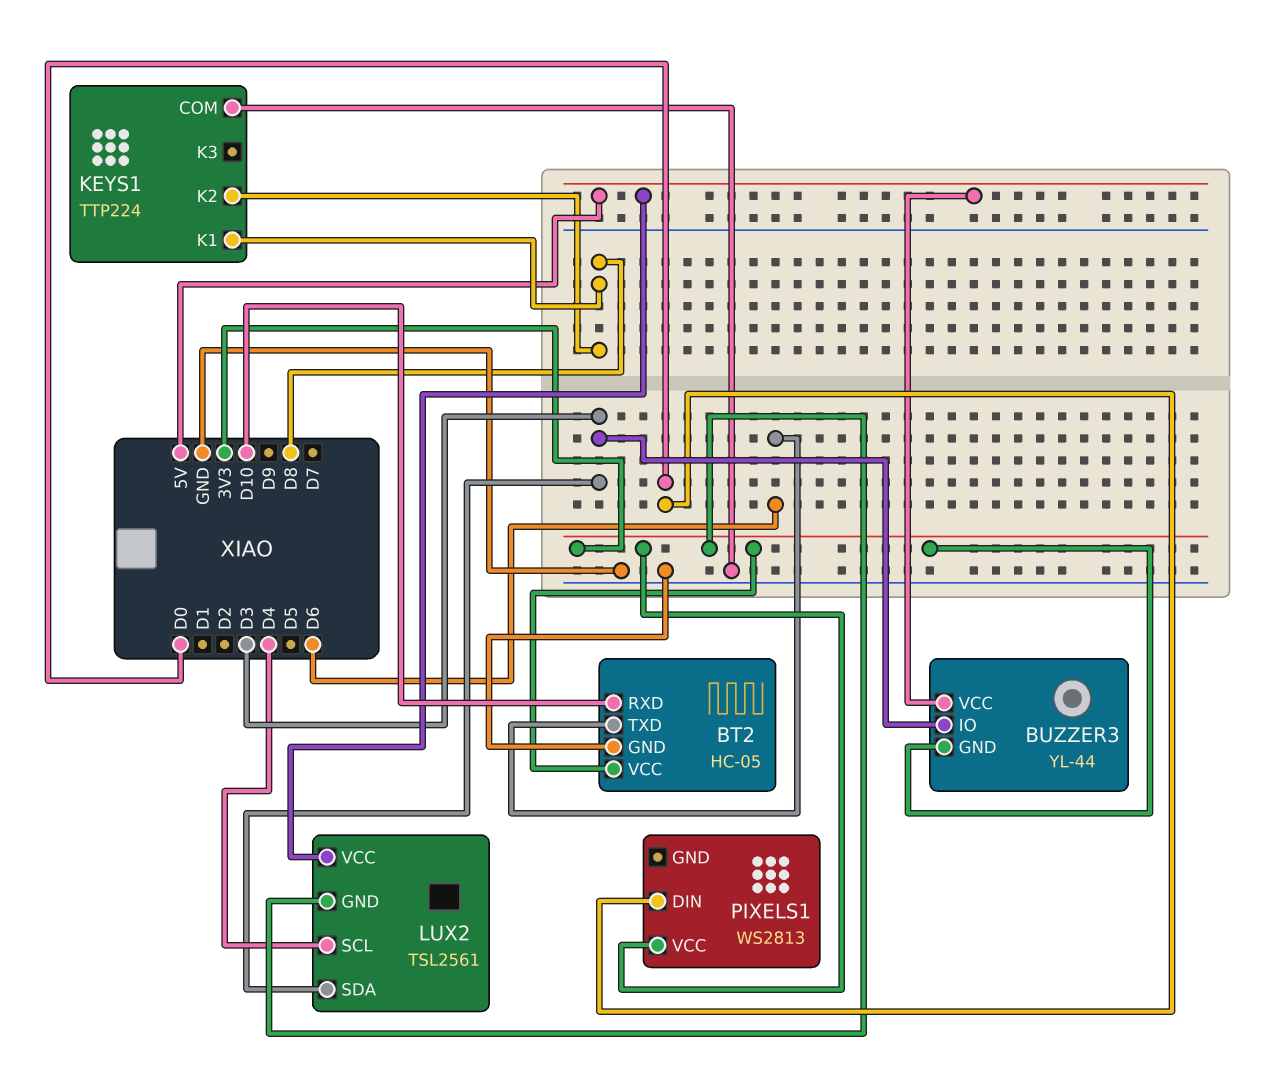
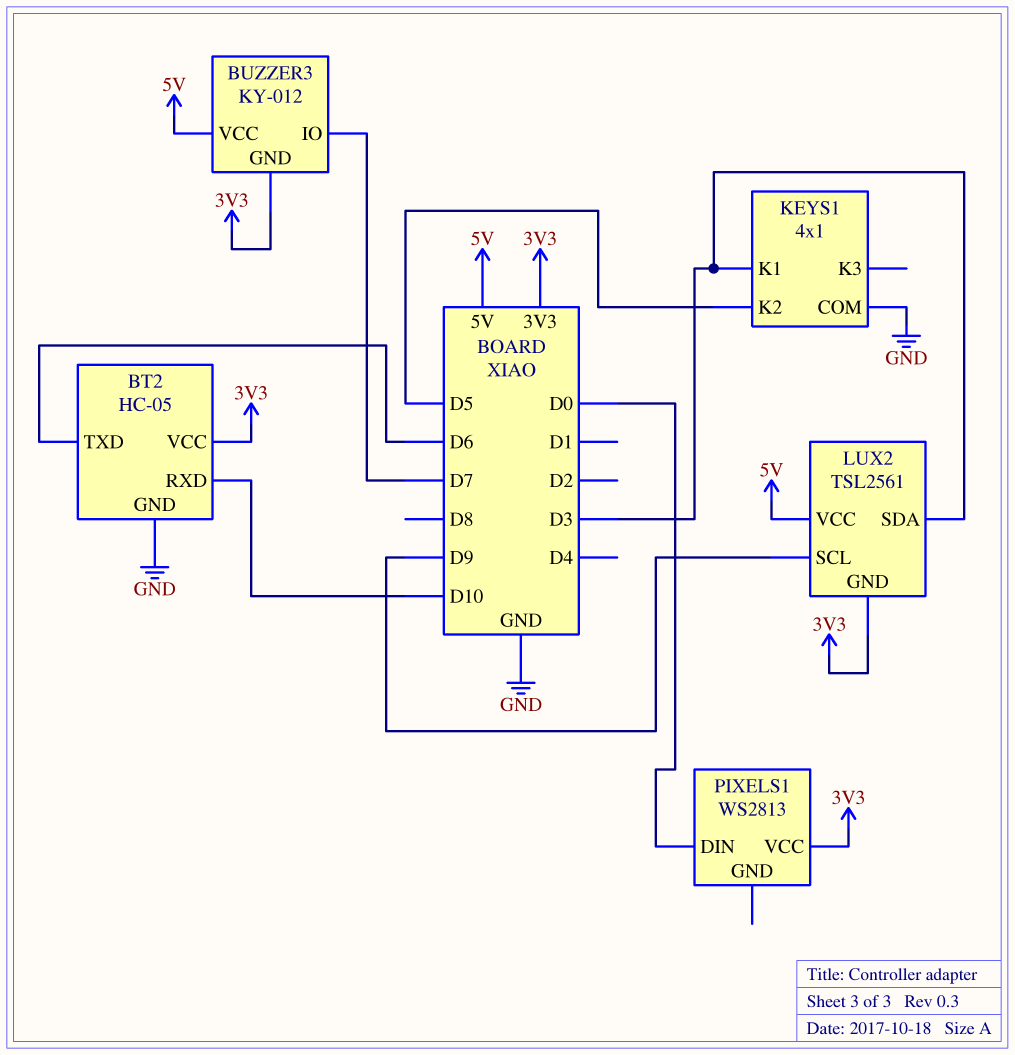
BUZZER3: YL-44 -> KY-012
BUZZER3 pin IO: D3 -> D7
KEYS1: TTP224 -> 4x1
KEYS1 pin K1: D8 -> D3
KEYS1 pin K2: D8 -> D5
LUX2 pin SCL: D4 -> D9

